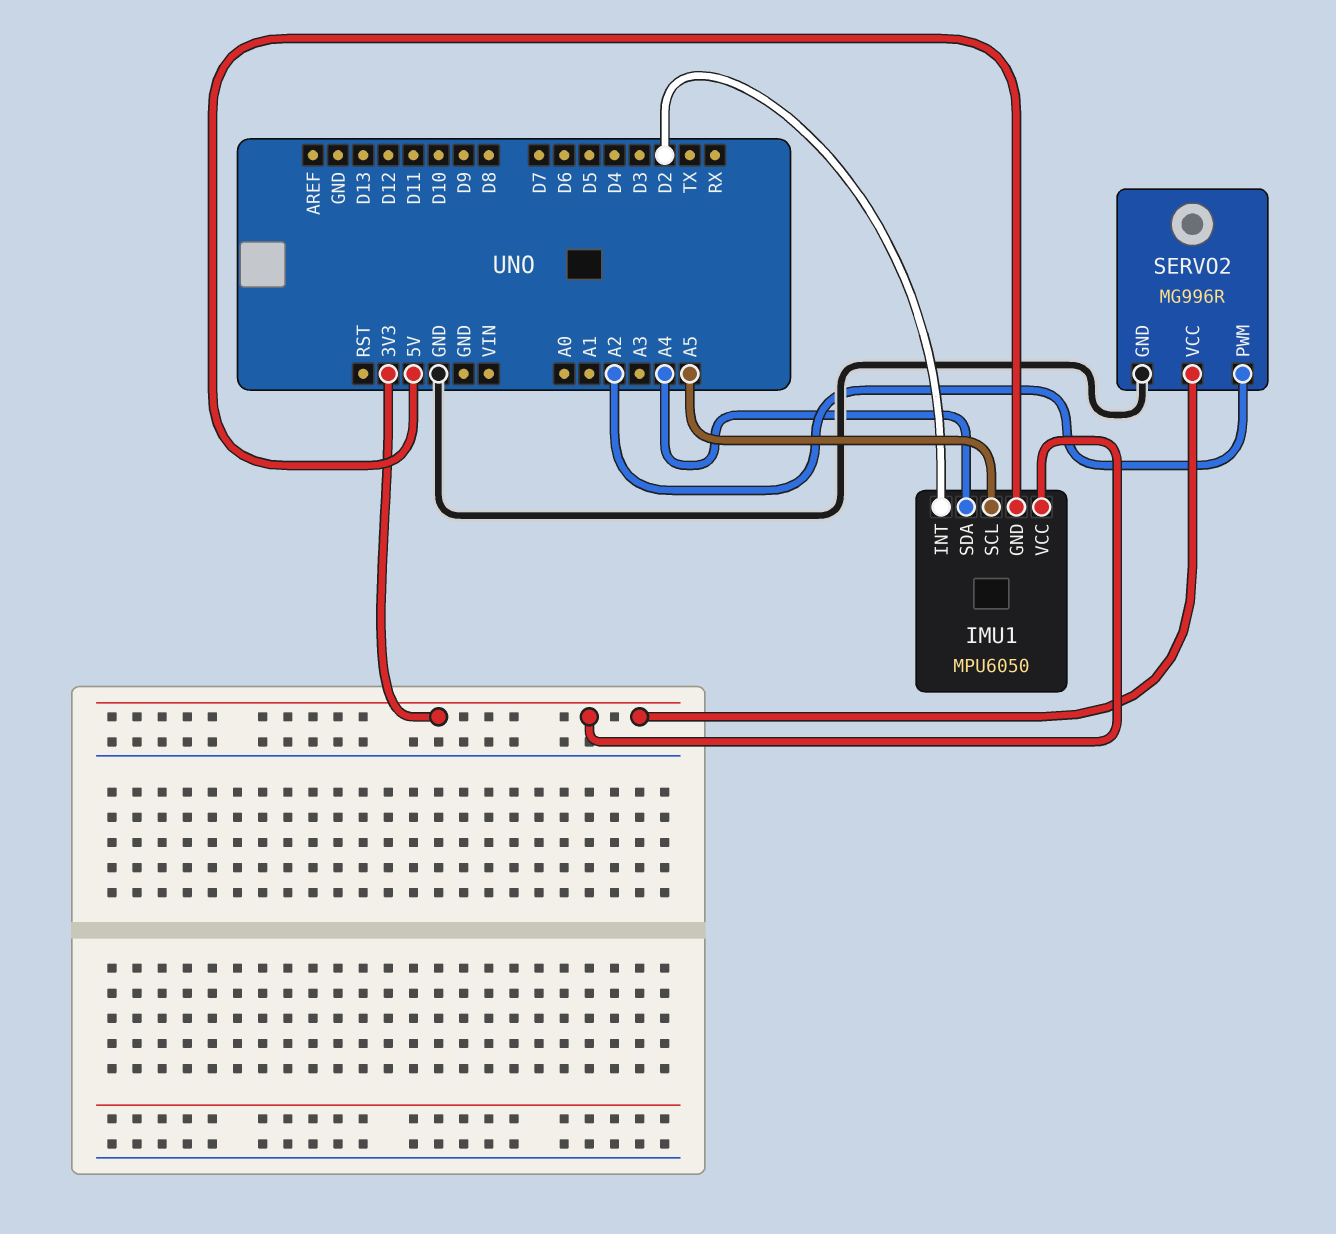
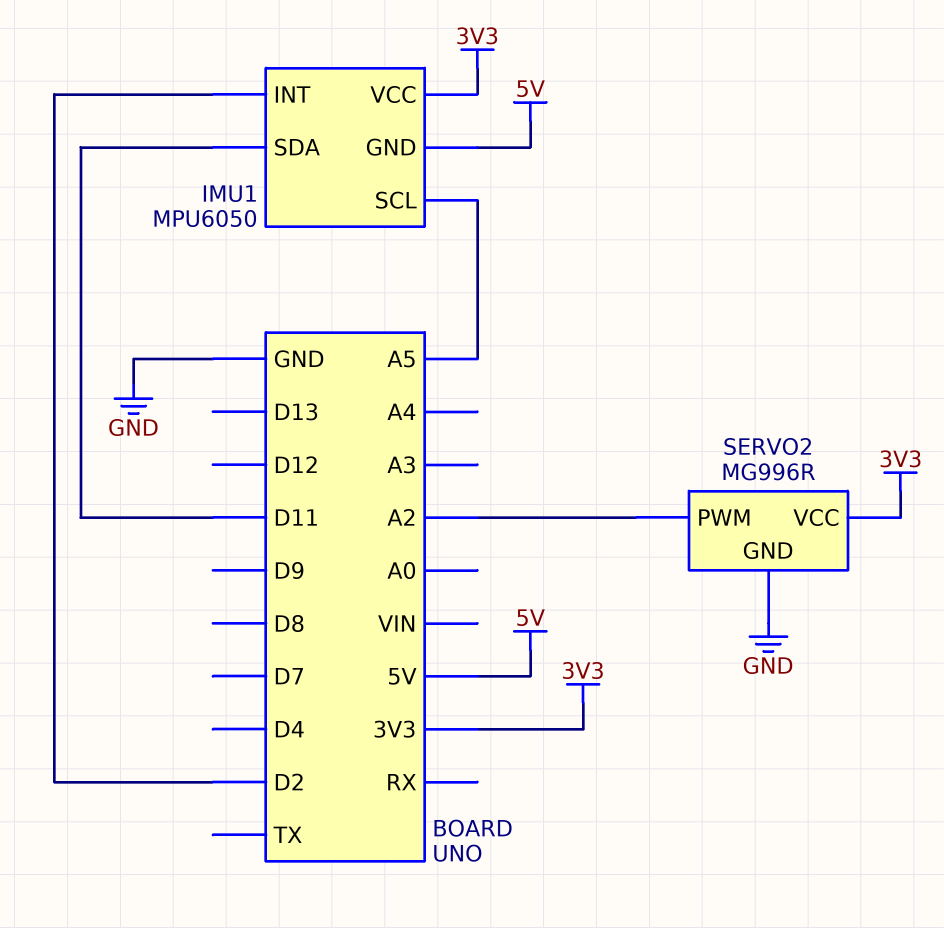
IMU1 pin SDA: A4 -> D11

